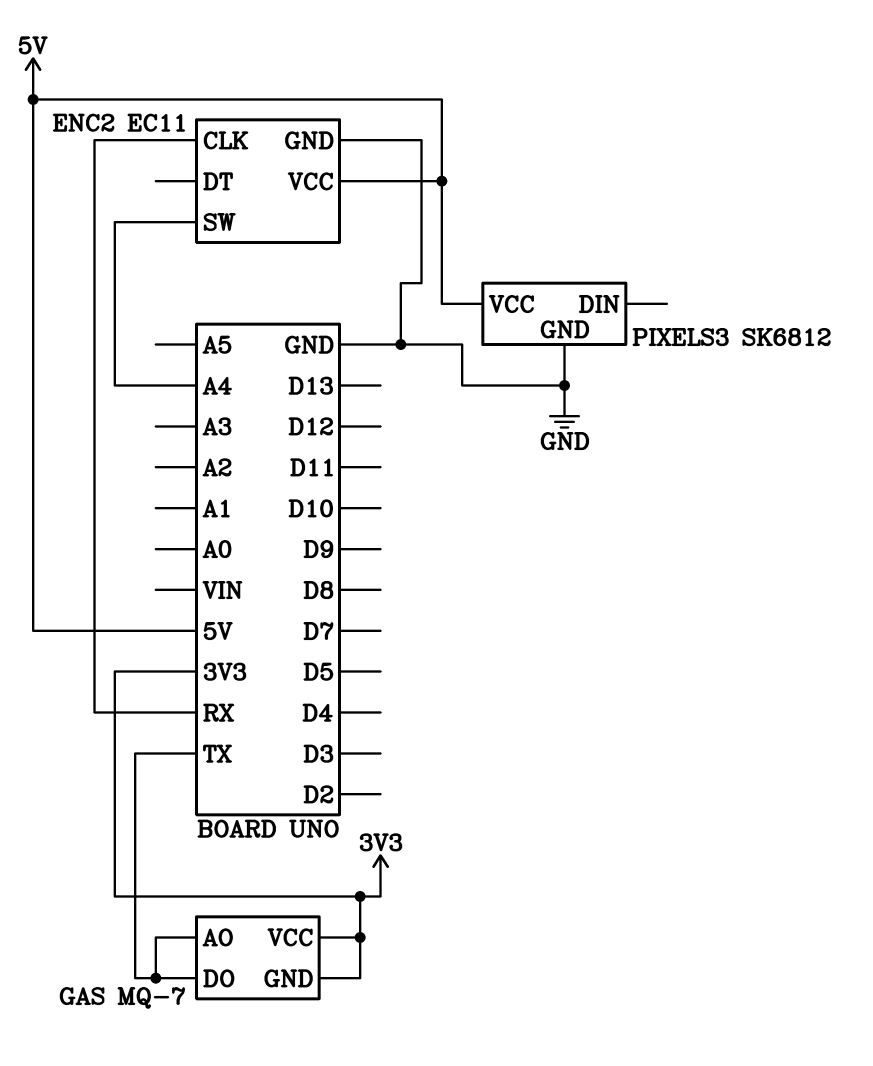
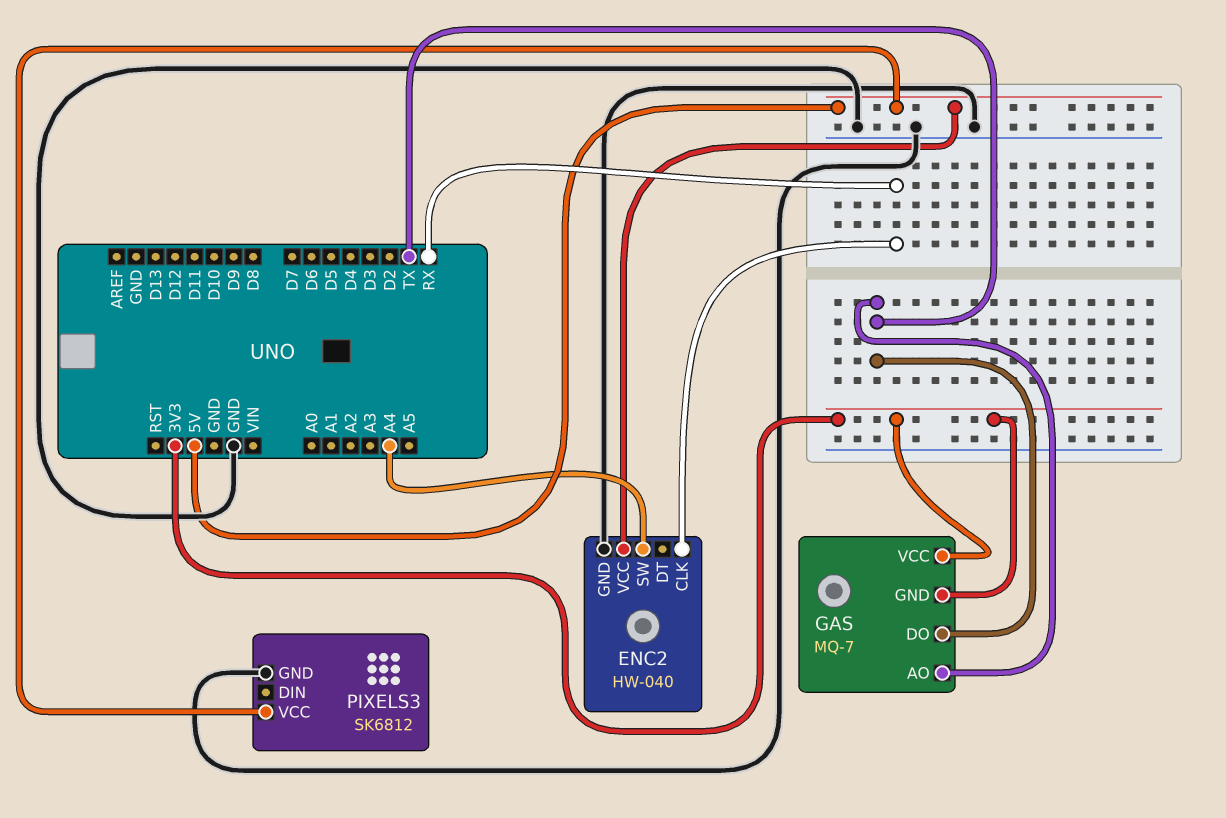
ENC2: EC11 -> HW-040

